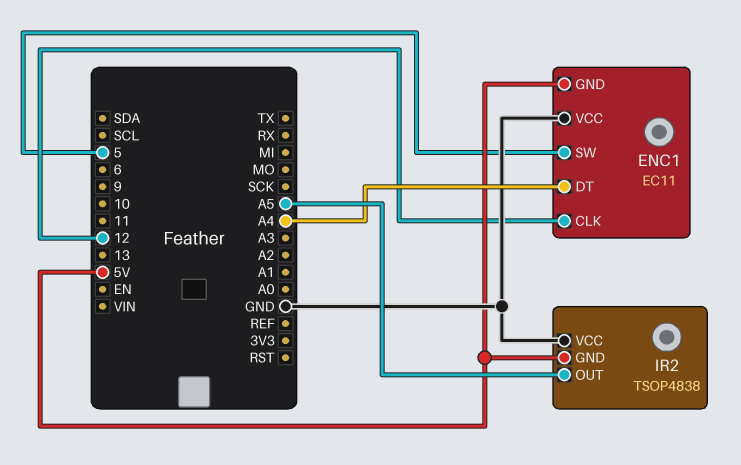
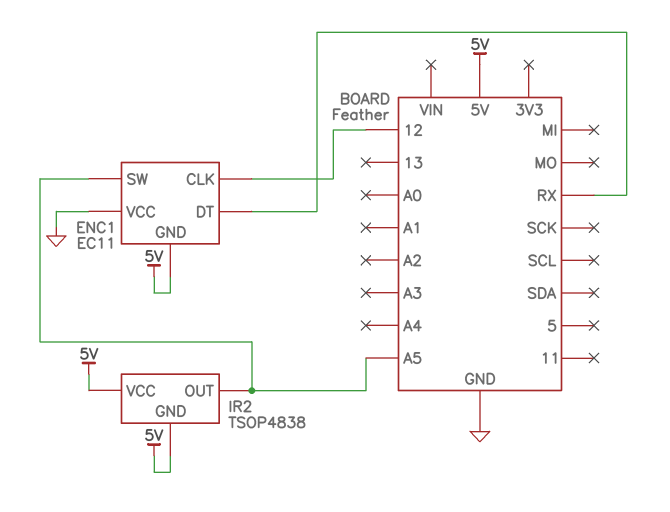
ENC1 pin DT: A4 -> RX
ENC1 pin SW: 5 -> A5
IR2 pin VCC: GND -> 5V

